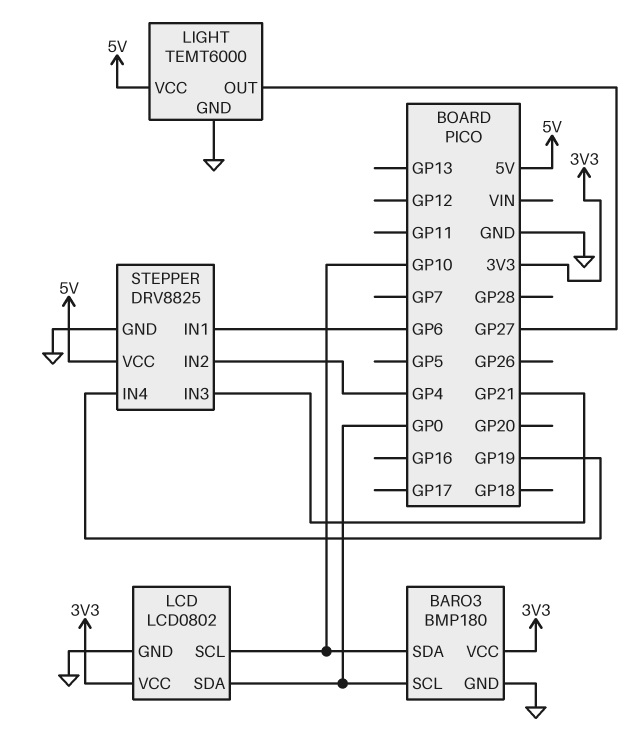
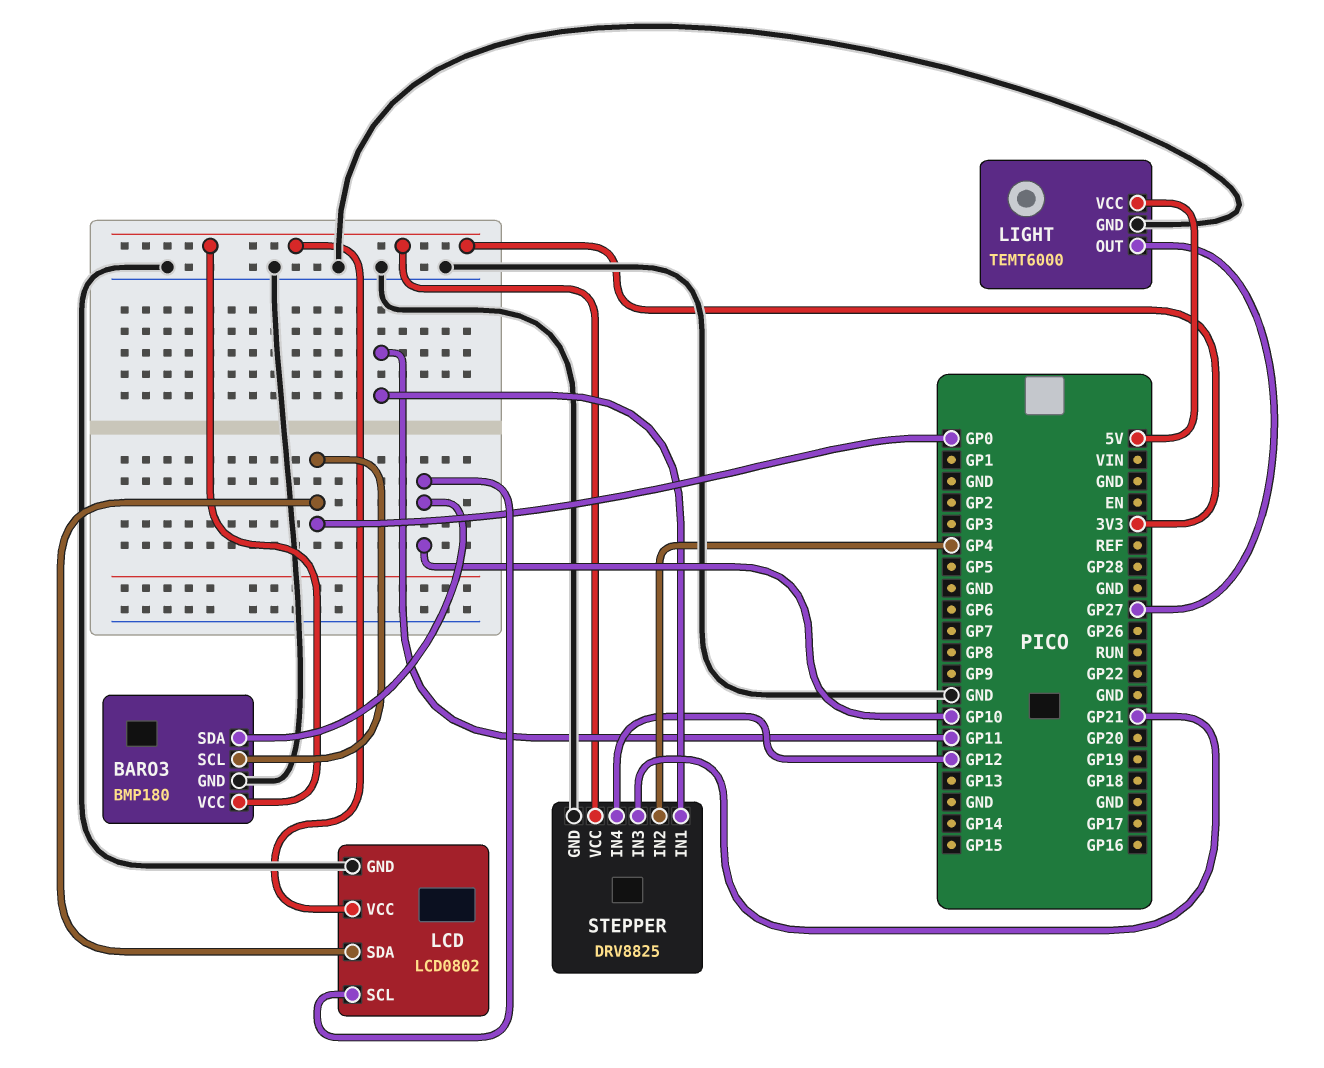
STEPPER pin IN1: GP6 -> GP11
STEPPER pin IN4: GP19 -> GP12
STEPPER pin VCC: 5V -> 3V3

